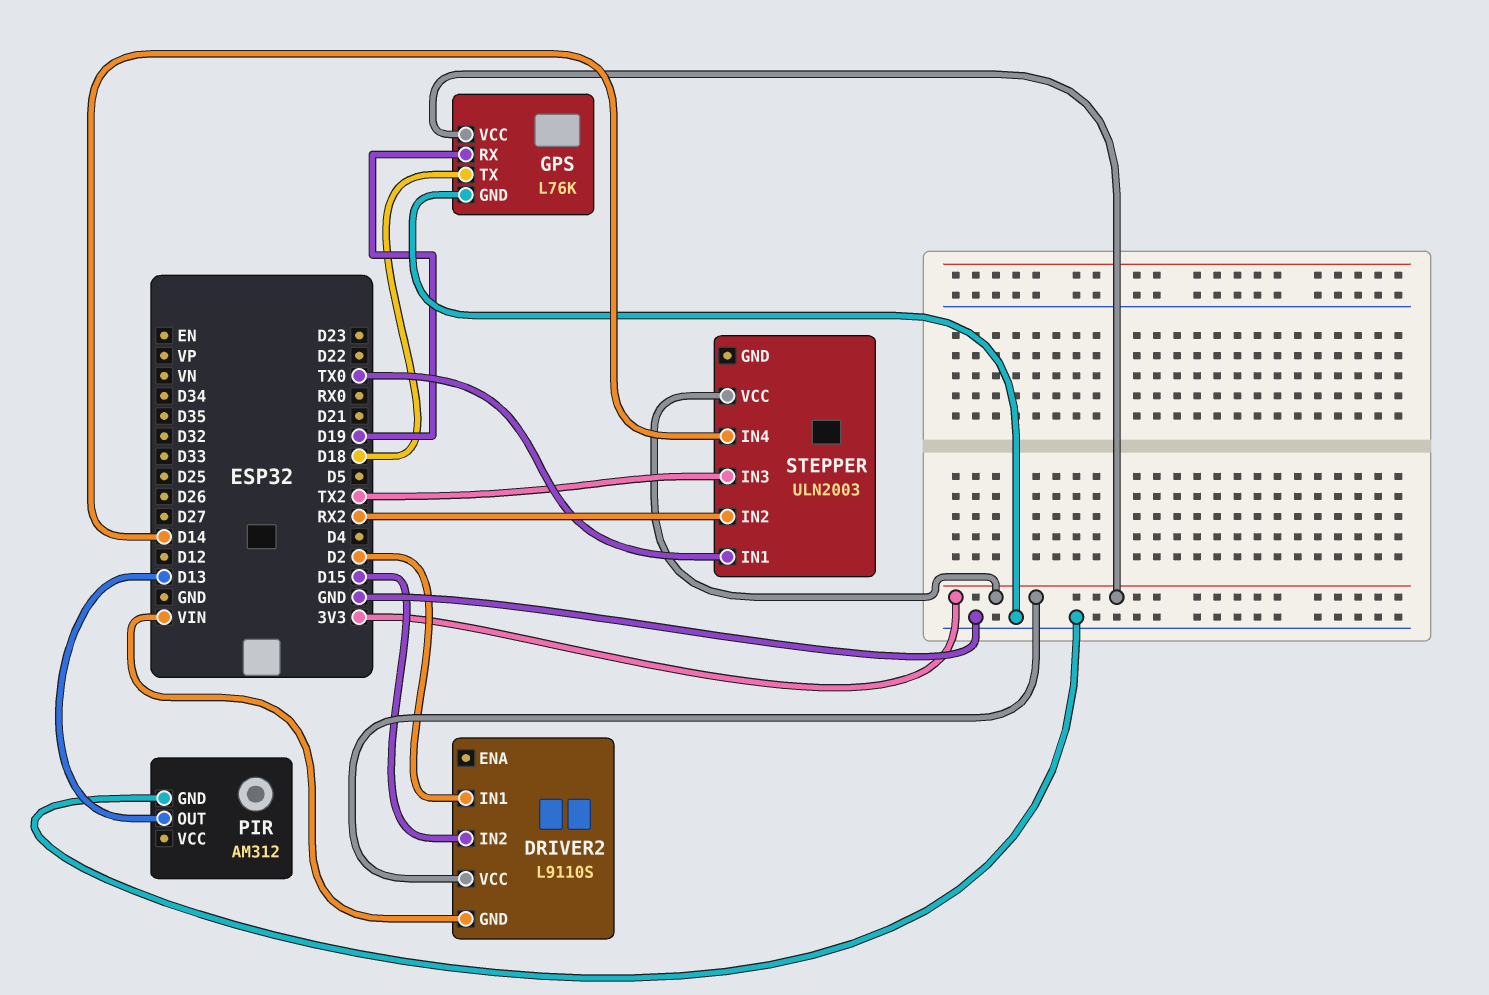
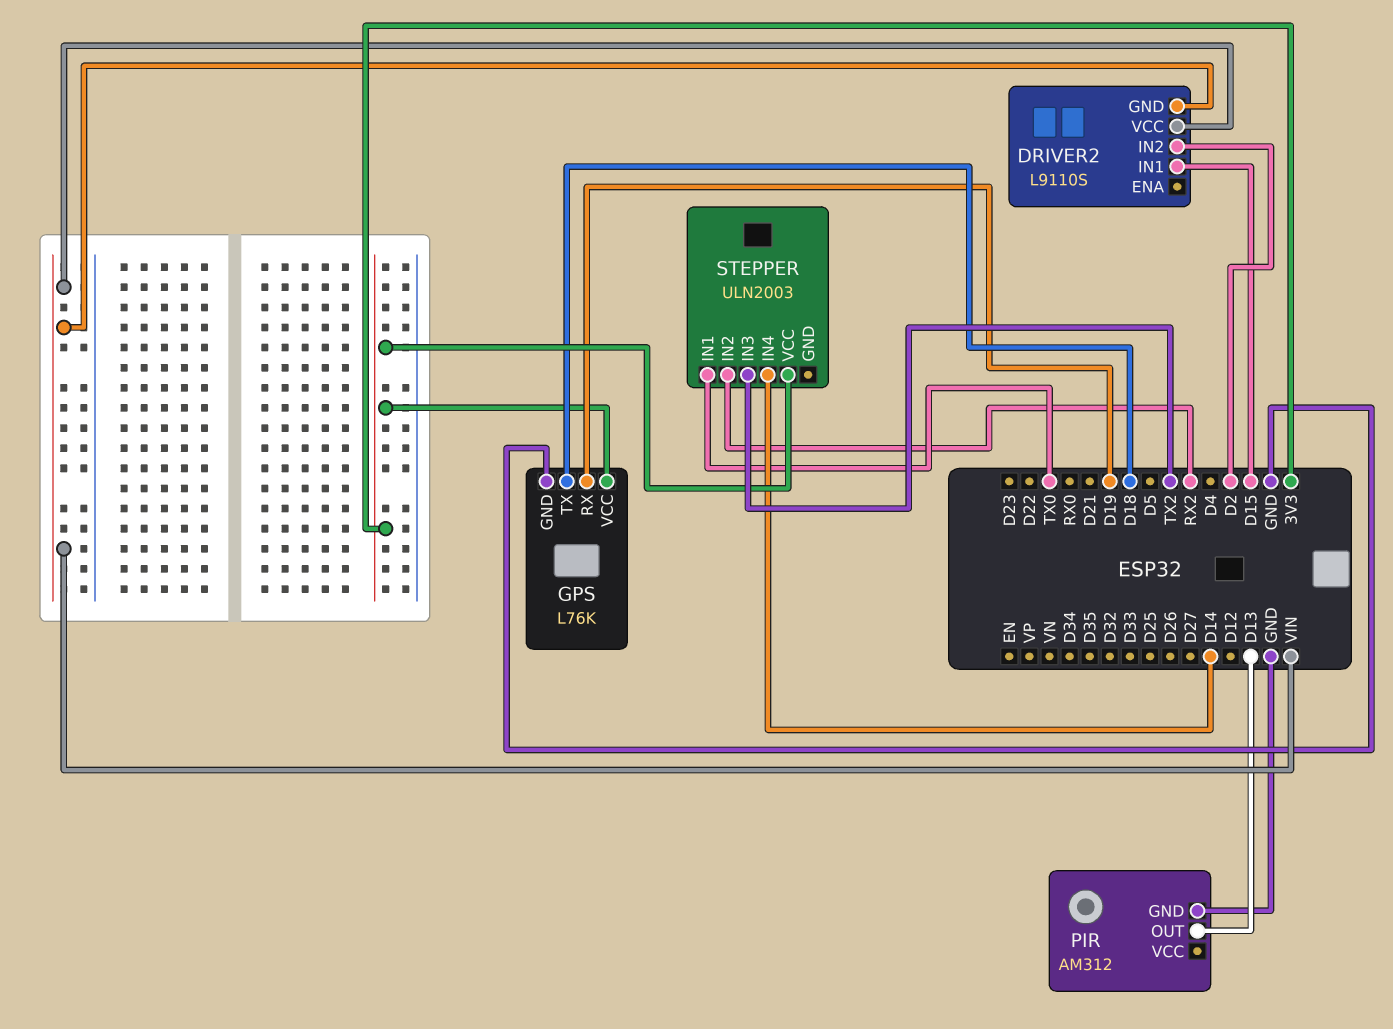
DRIVER2 pin IN1: D2 -> D15
DRIVER2 pin IN2: D15 -> D2
DRIVER2 pin VCC: 3V3 -> VIN

